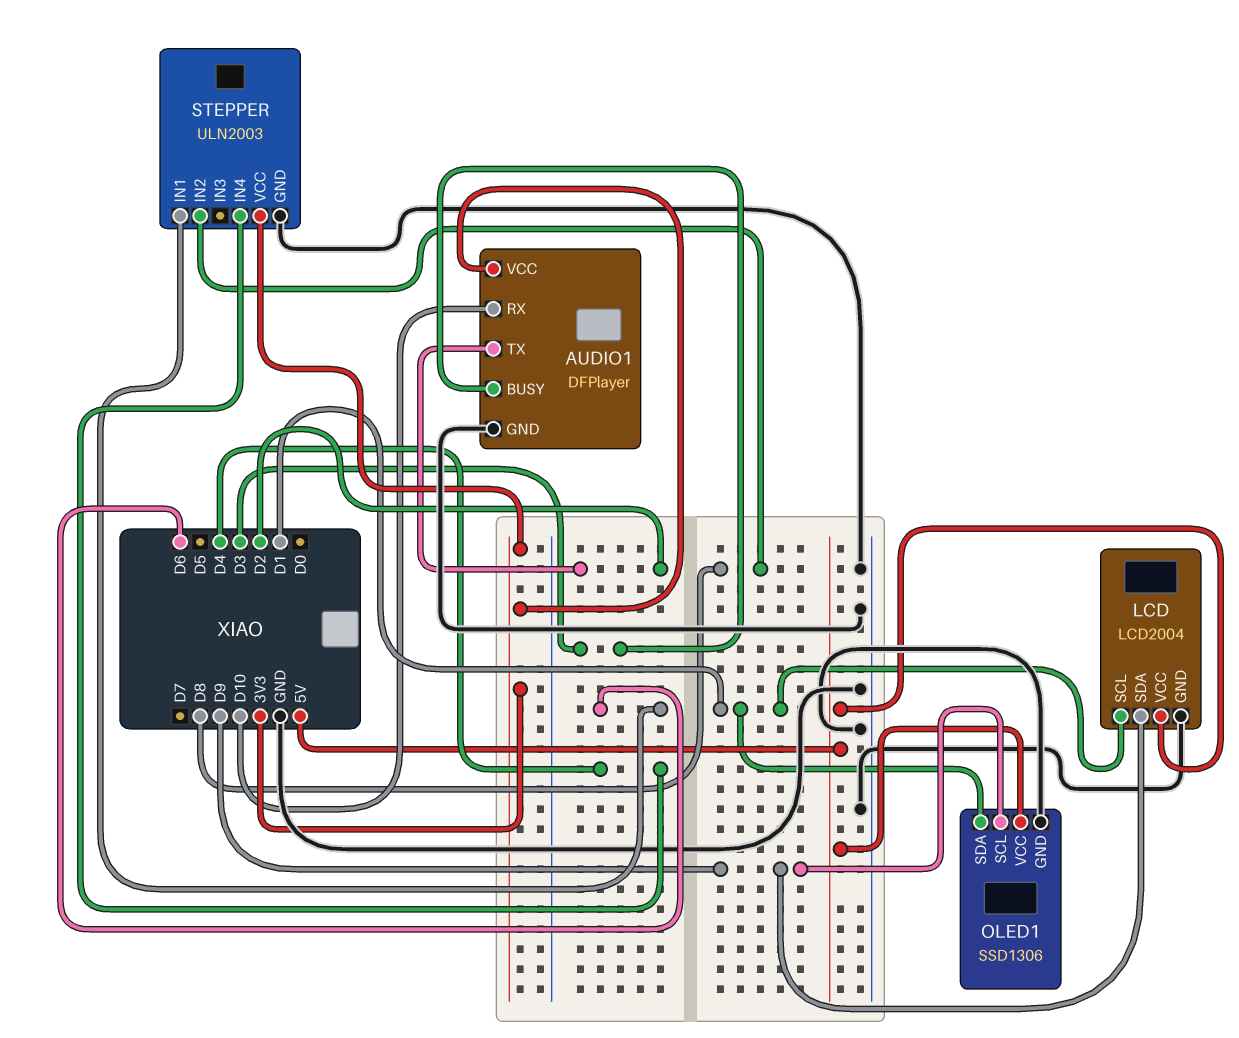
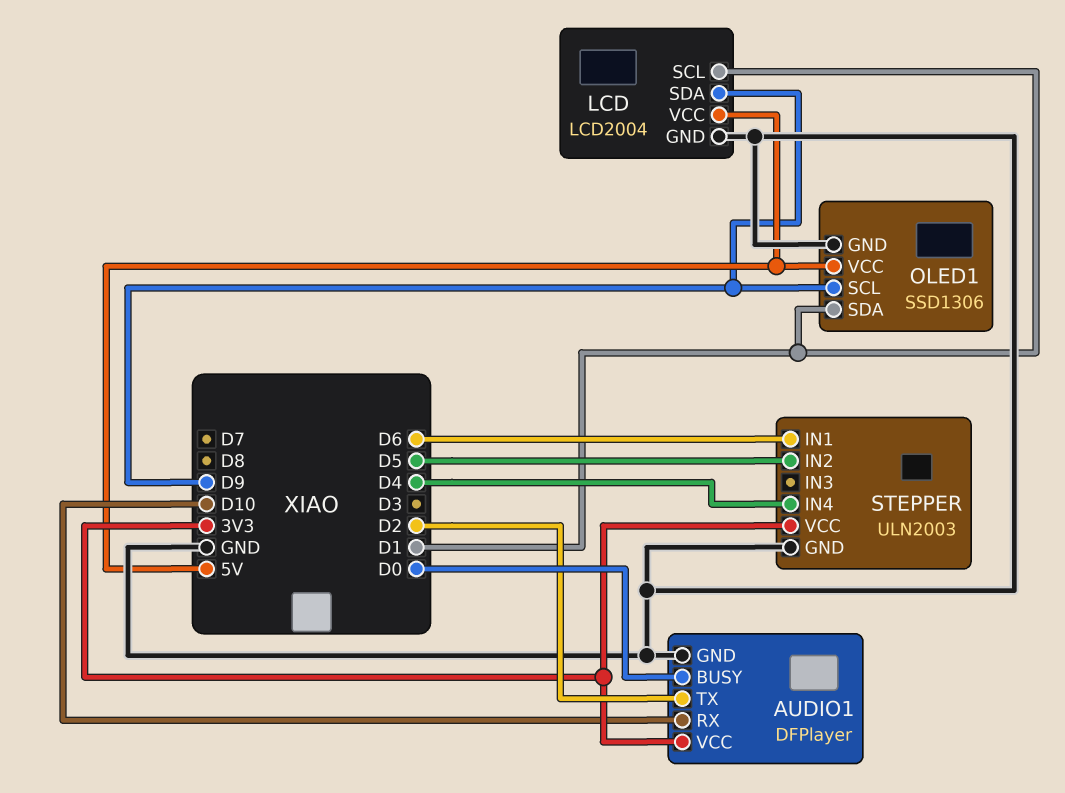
AUDIO1 pin BUSY: D3 -> D0
STEPPER pin IN2: D8 -> D5

